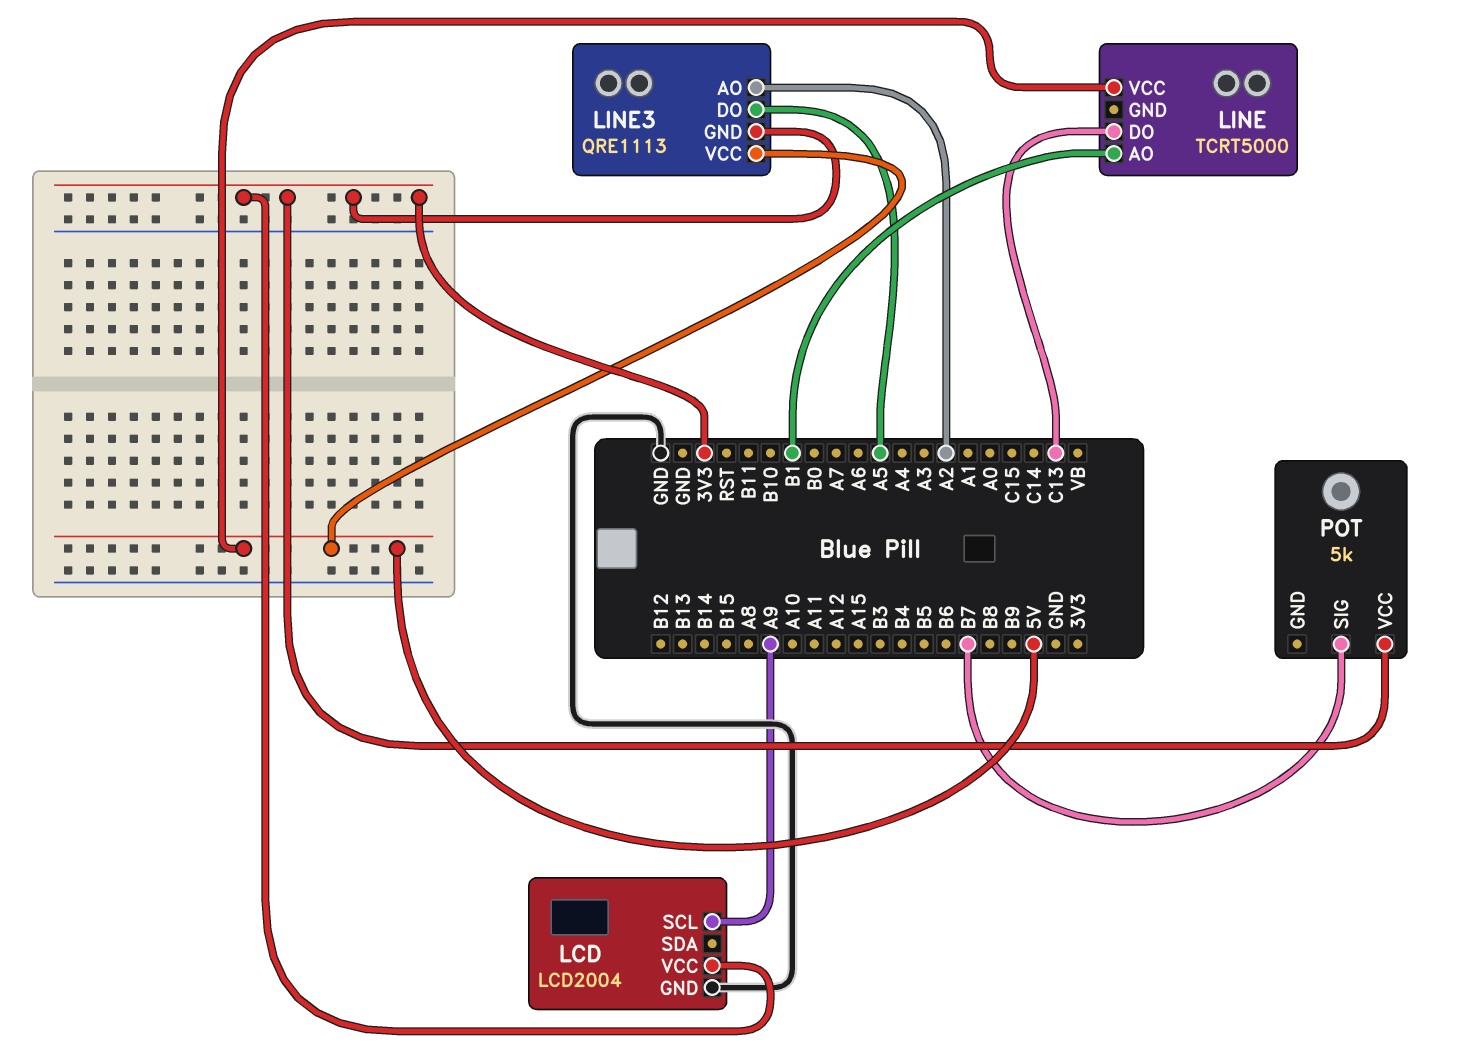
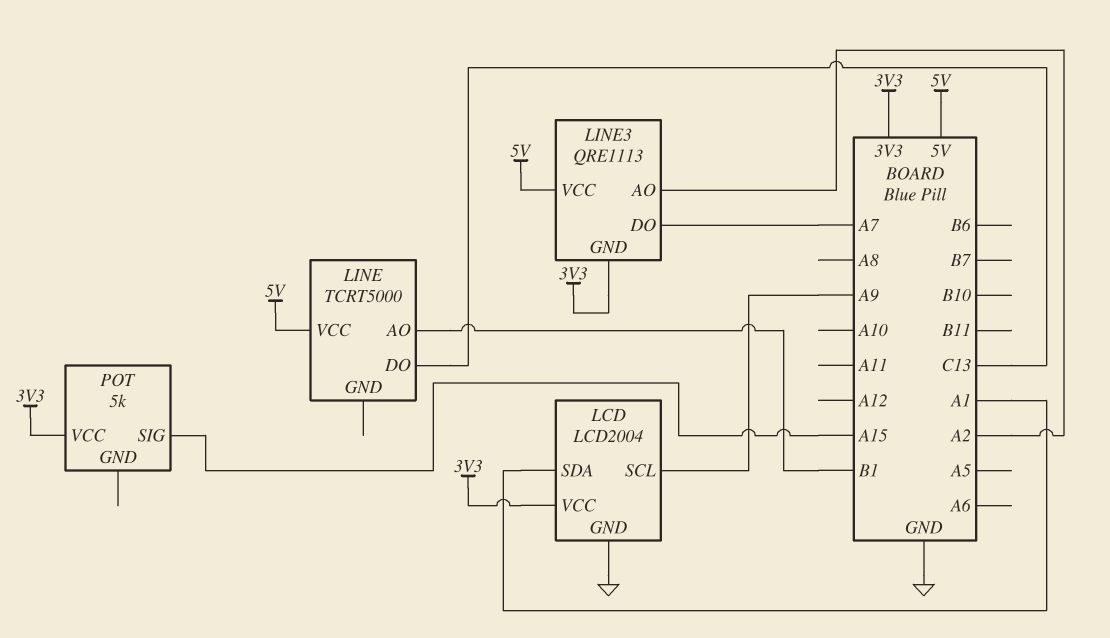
LCD pin SDA: none -> A1
LINE3 pin DO: A5 -> A7
POT pin SIG: B7 -> A15

